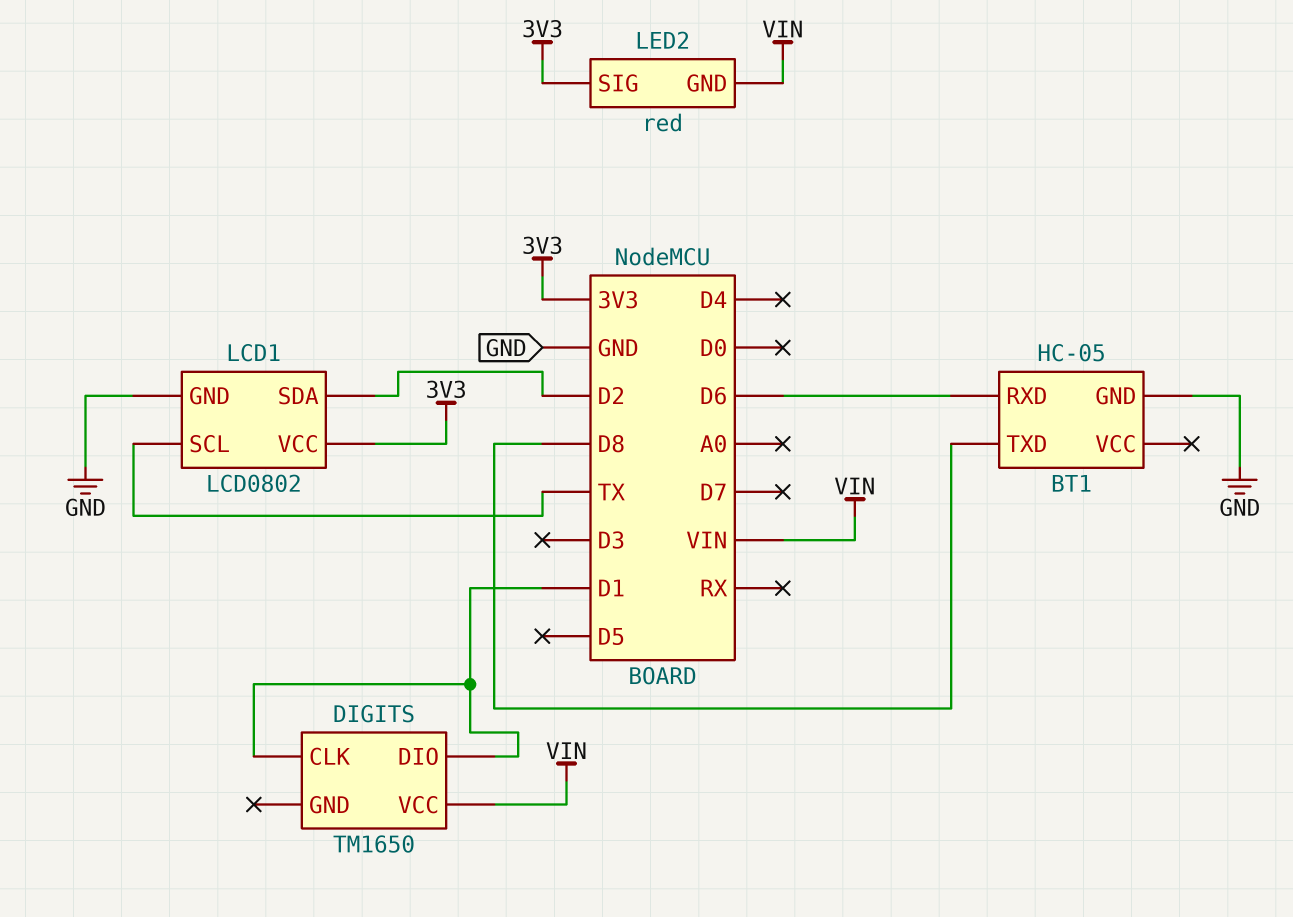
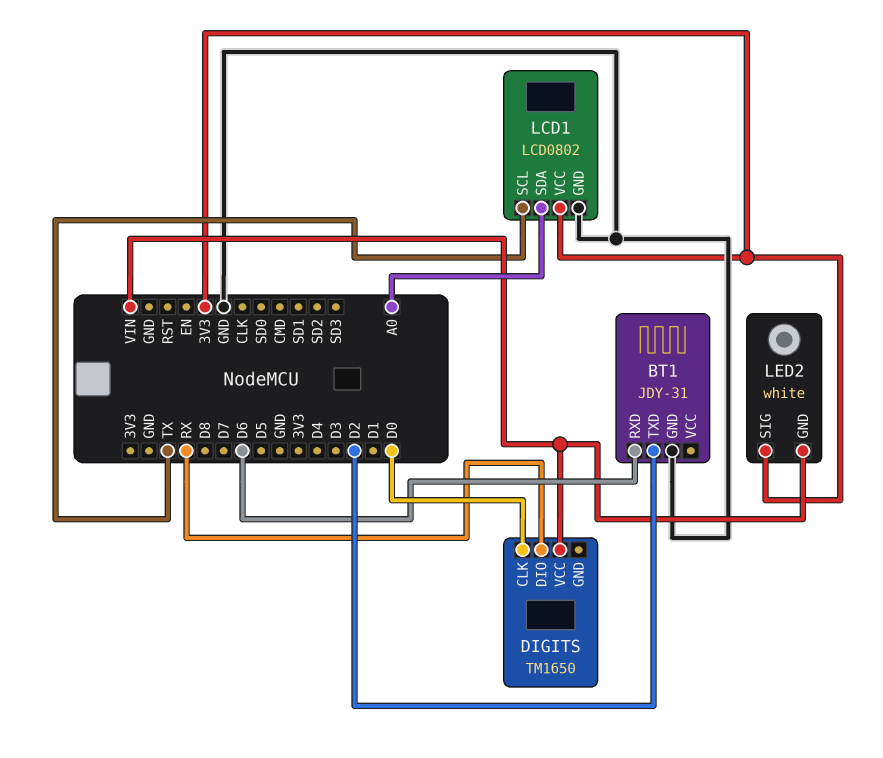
BT1: HC-05 -> JDY-31
BT1 pin TXD: D8 -> D2
DIGITS pin CLK: D1 -> D0
DIGITS pin DIO: D1 -> RX
LCD1 pin SDA: D2 -> A0
LED2: red -> white

